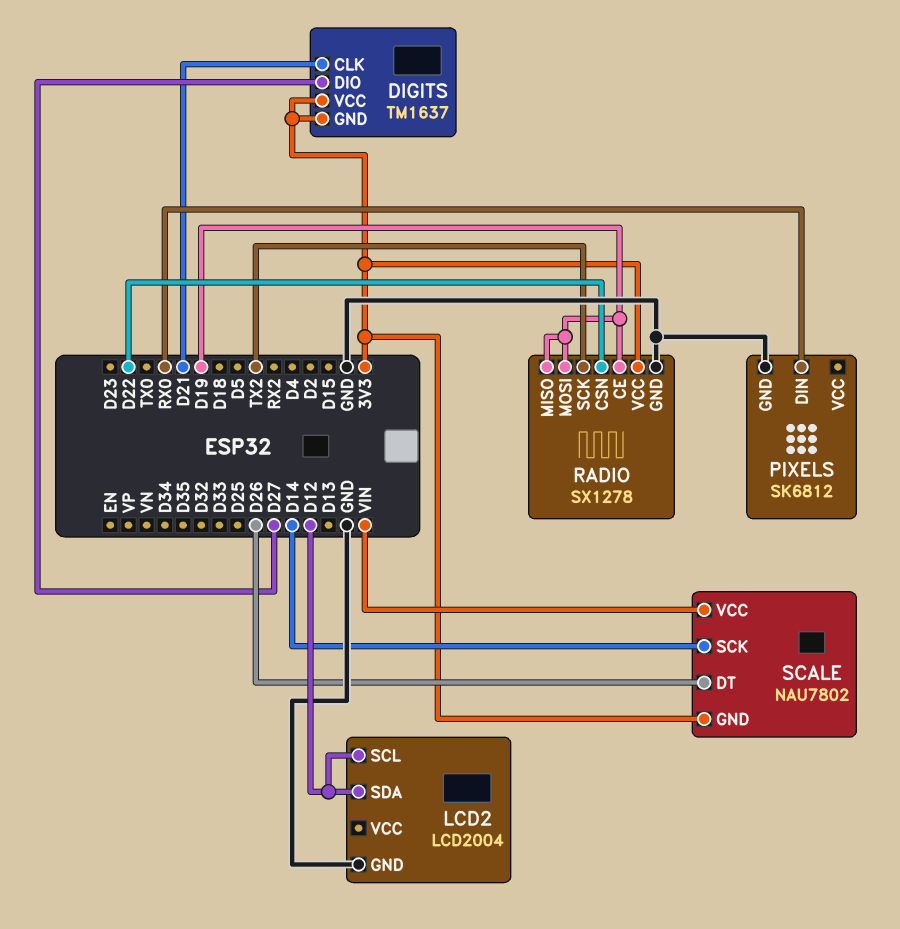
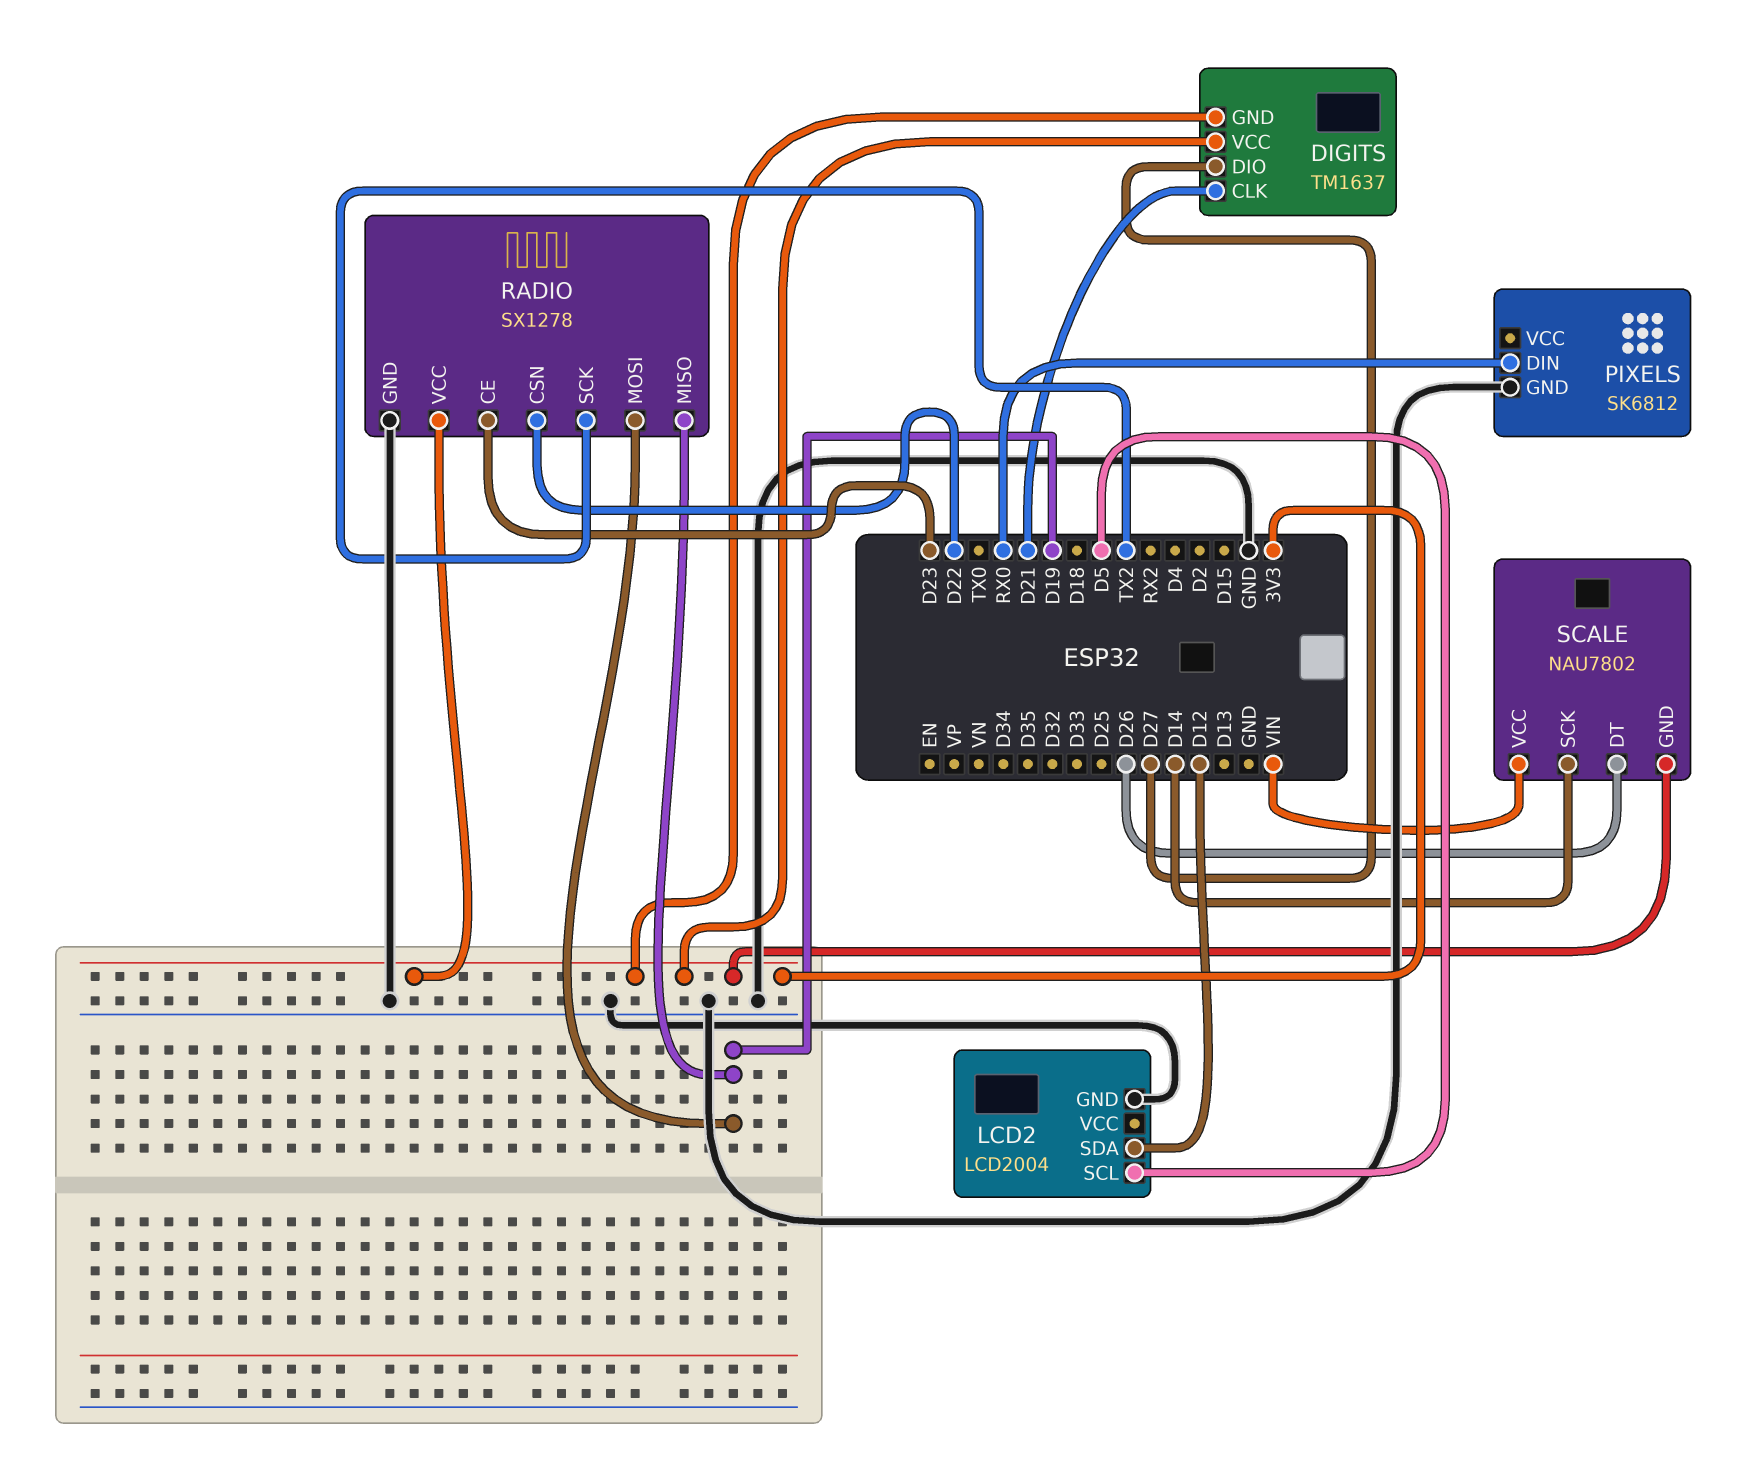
LCD2 pin SCL: D12 -> D5
RADIO pin CE: D19 -> D23

